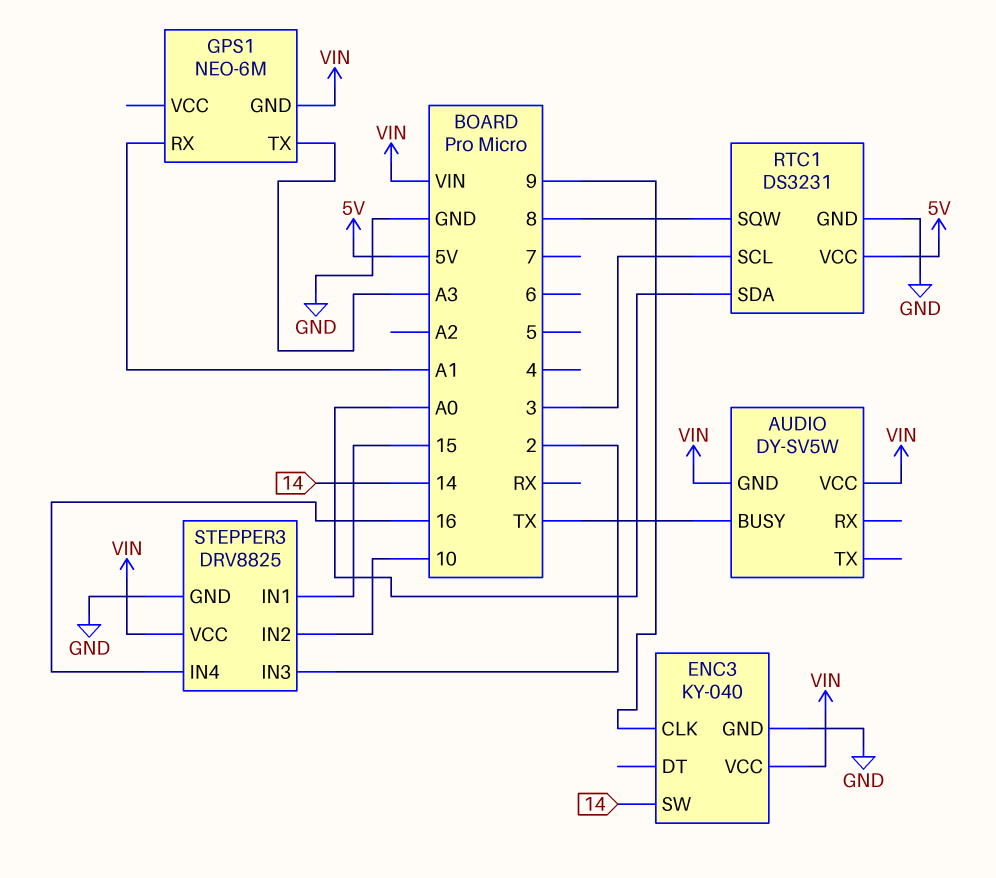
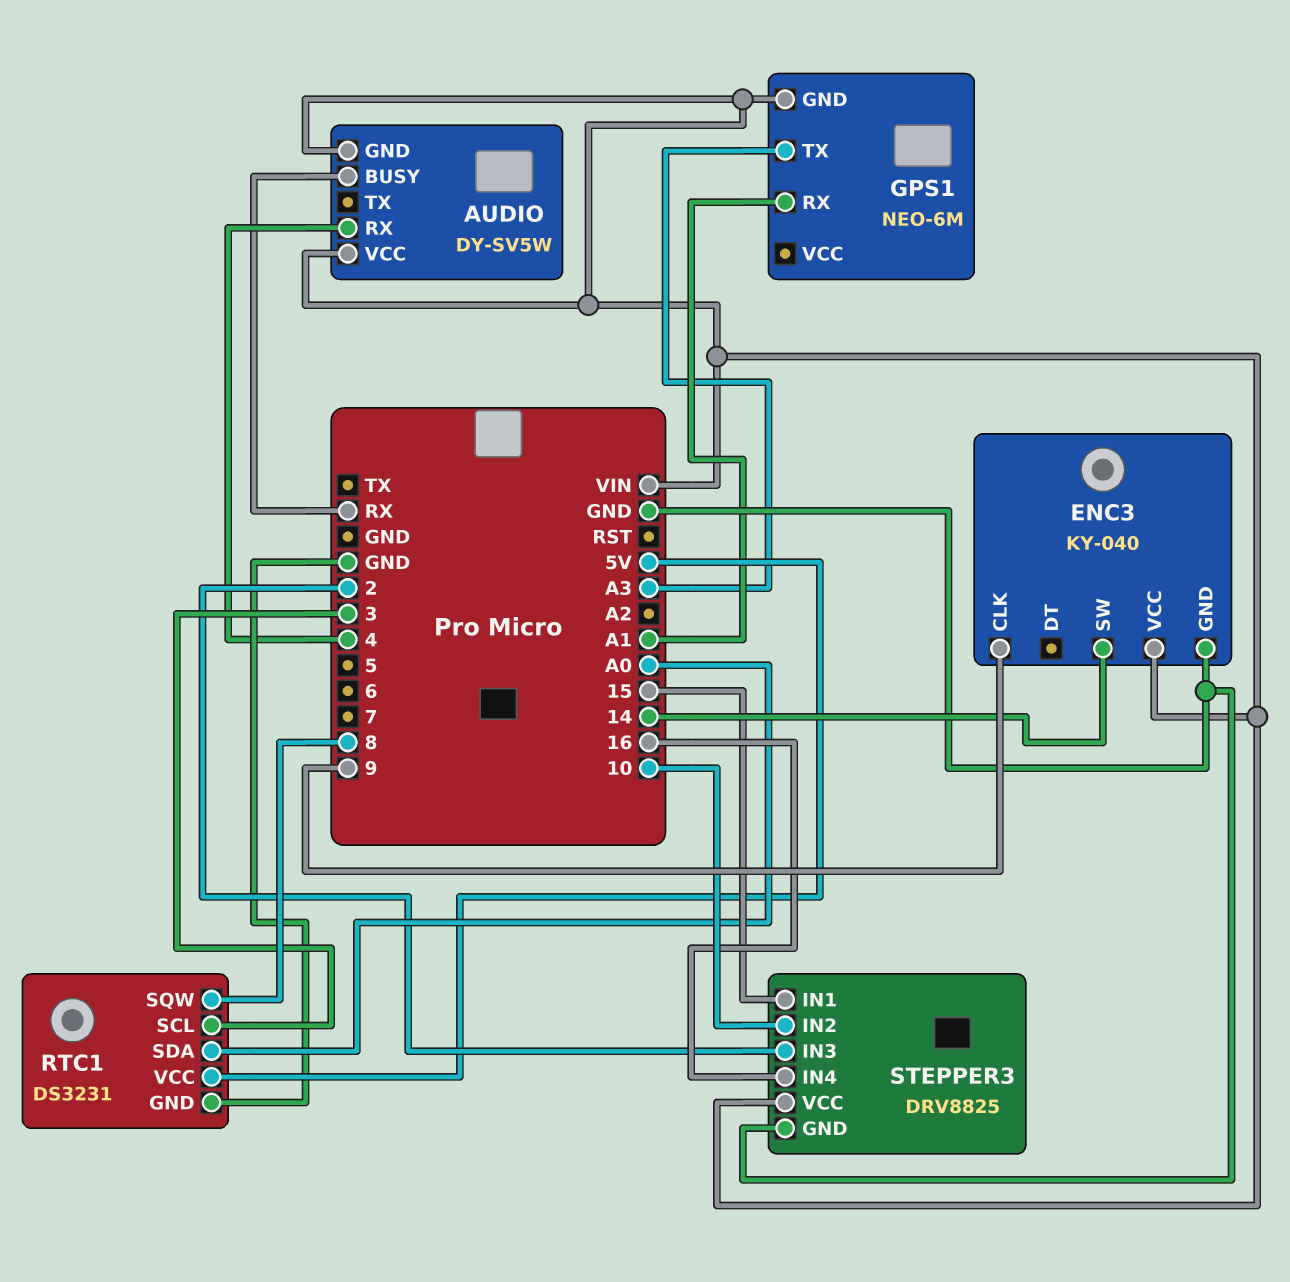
AUDIO pin BUSY: TX -> RX
AUDIO pin RX: none -> 4

